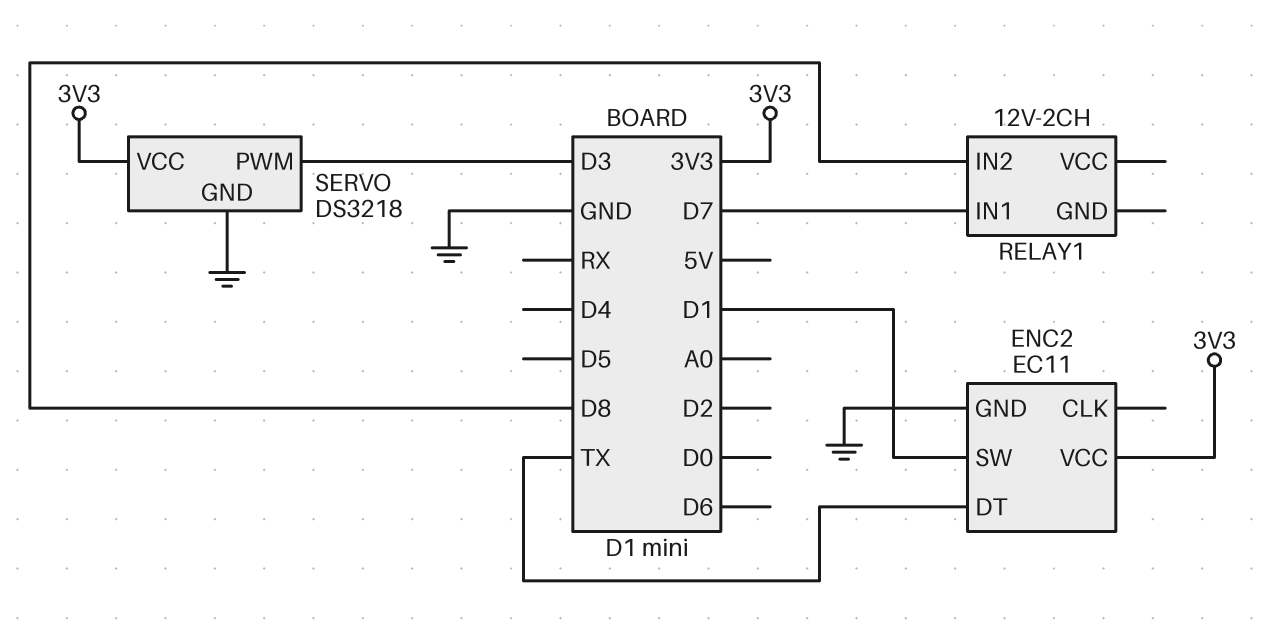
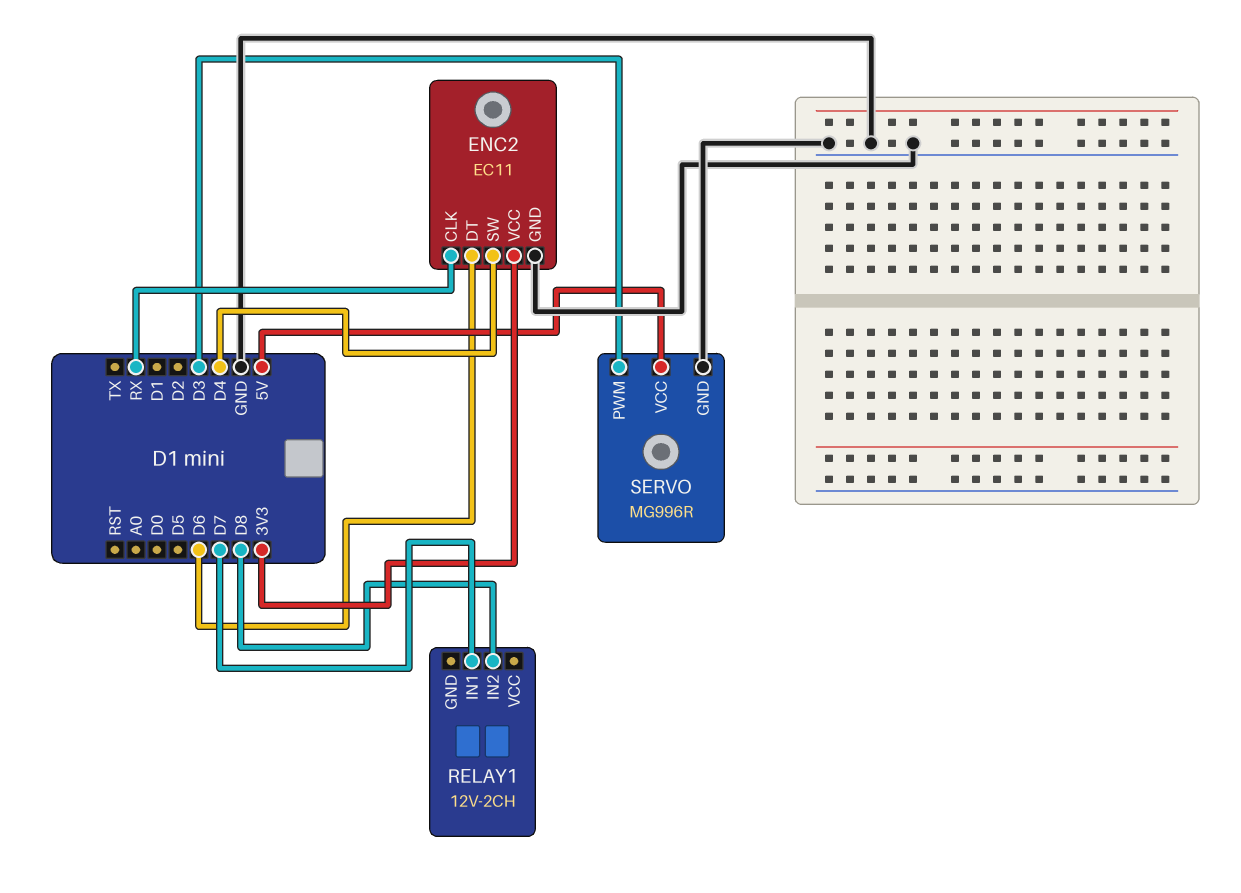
ENC2 pin CLK: none -> RX
ENC2 pin DT: TX -> D6
ENC2 pin SW: D1 -> D4
SERVO: DS3218 -> MG996R
SERVO pin VCC: 3V3 -> 5V

